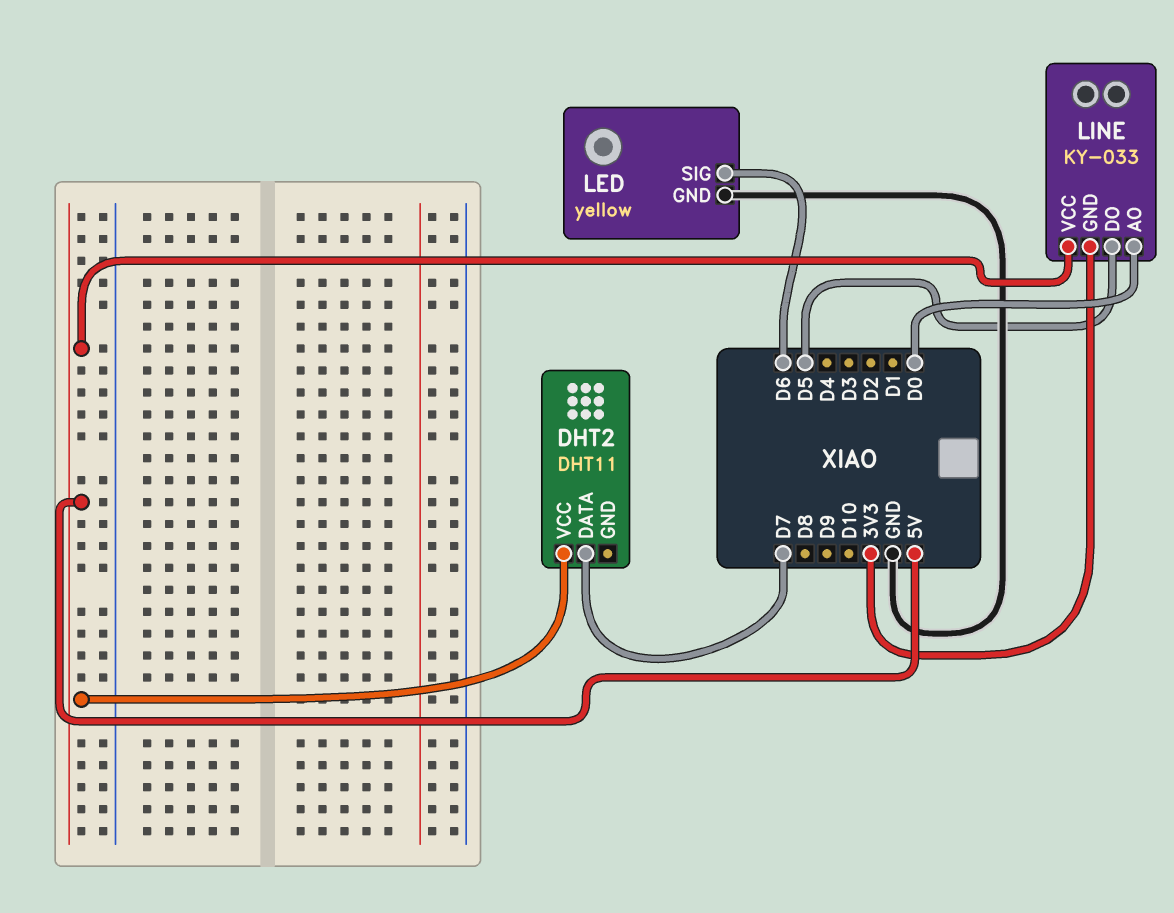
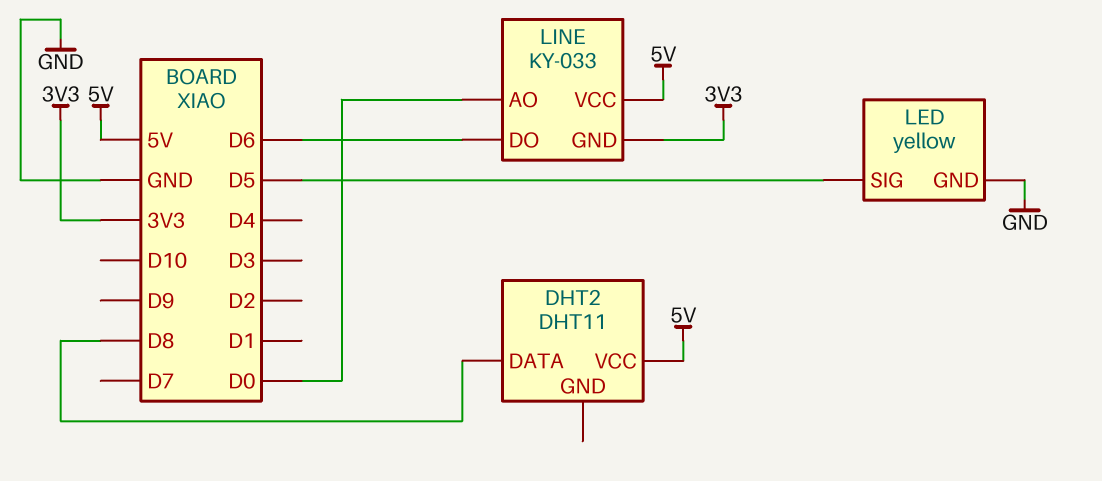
DHT2 pin DATA: D7 -> D8
LED pin SIG: D6 -> D5
LINE pin DO: D5 -> D6

